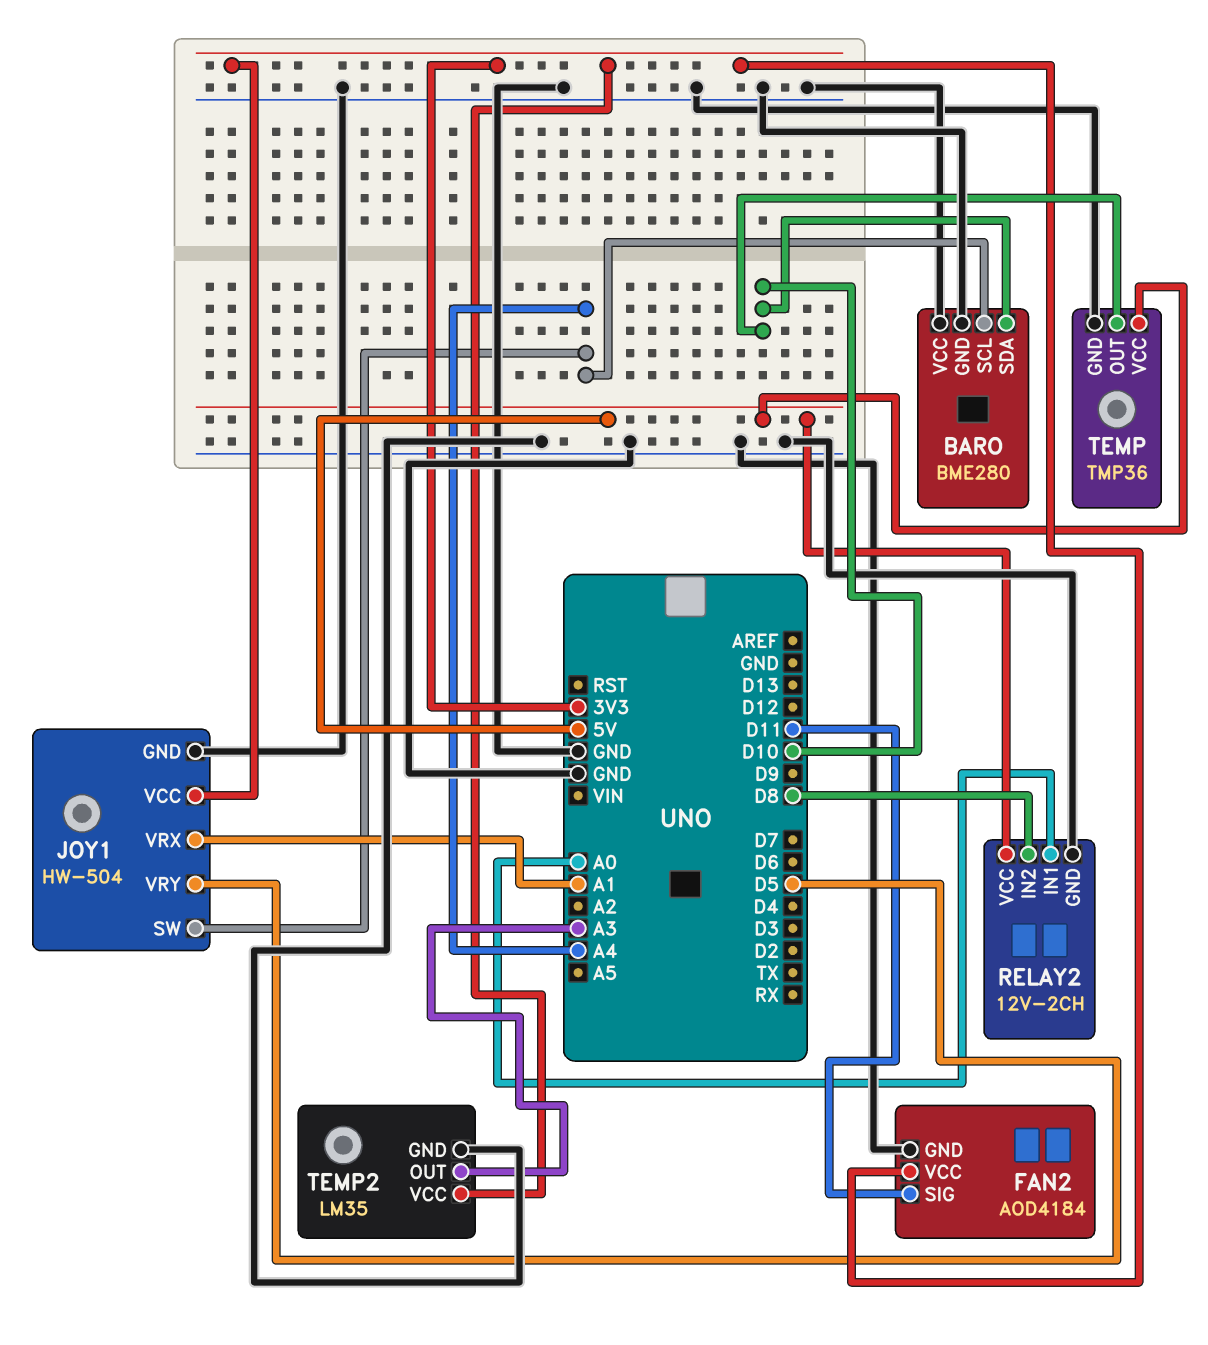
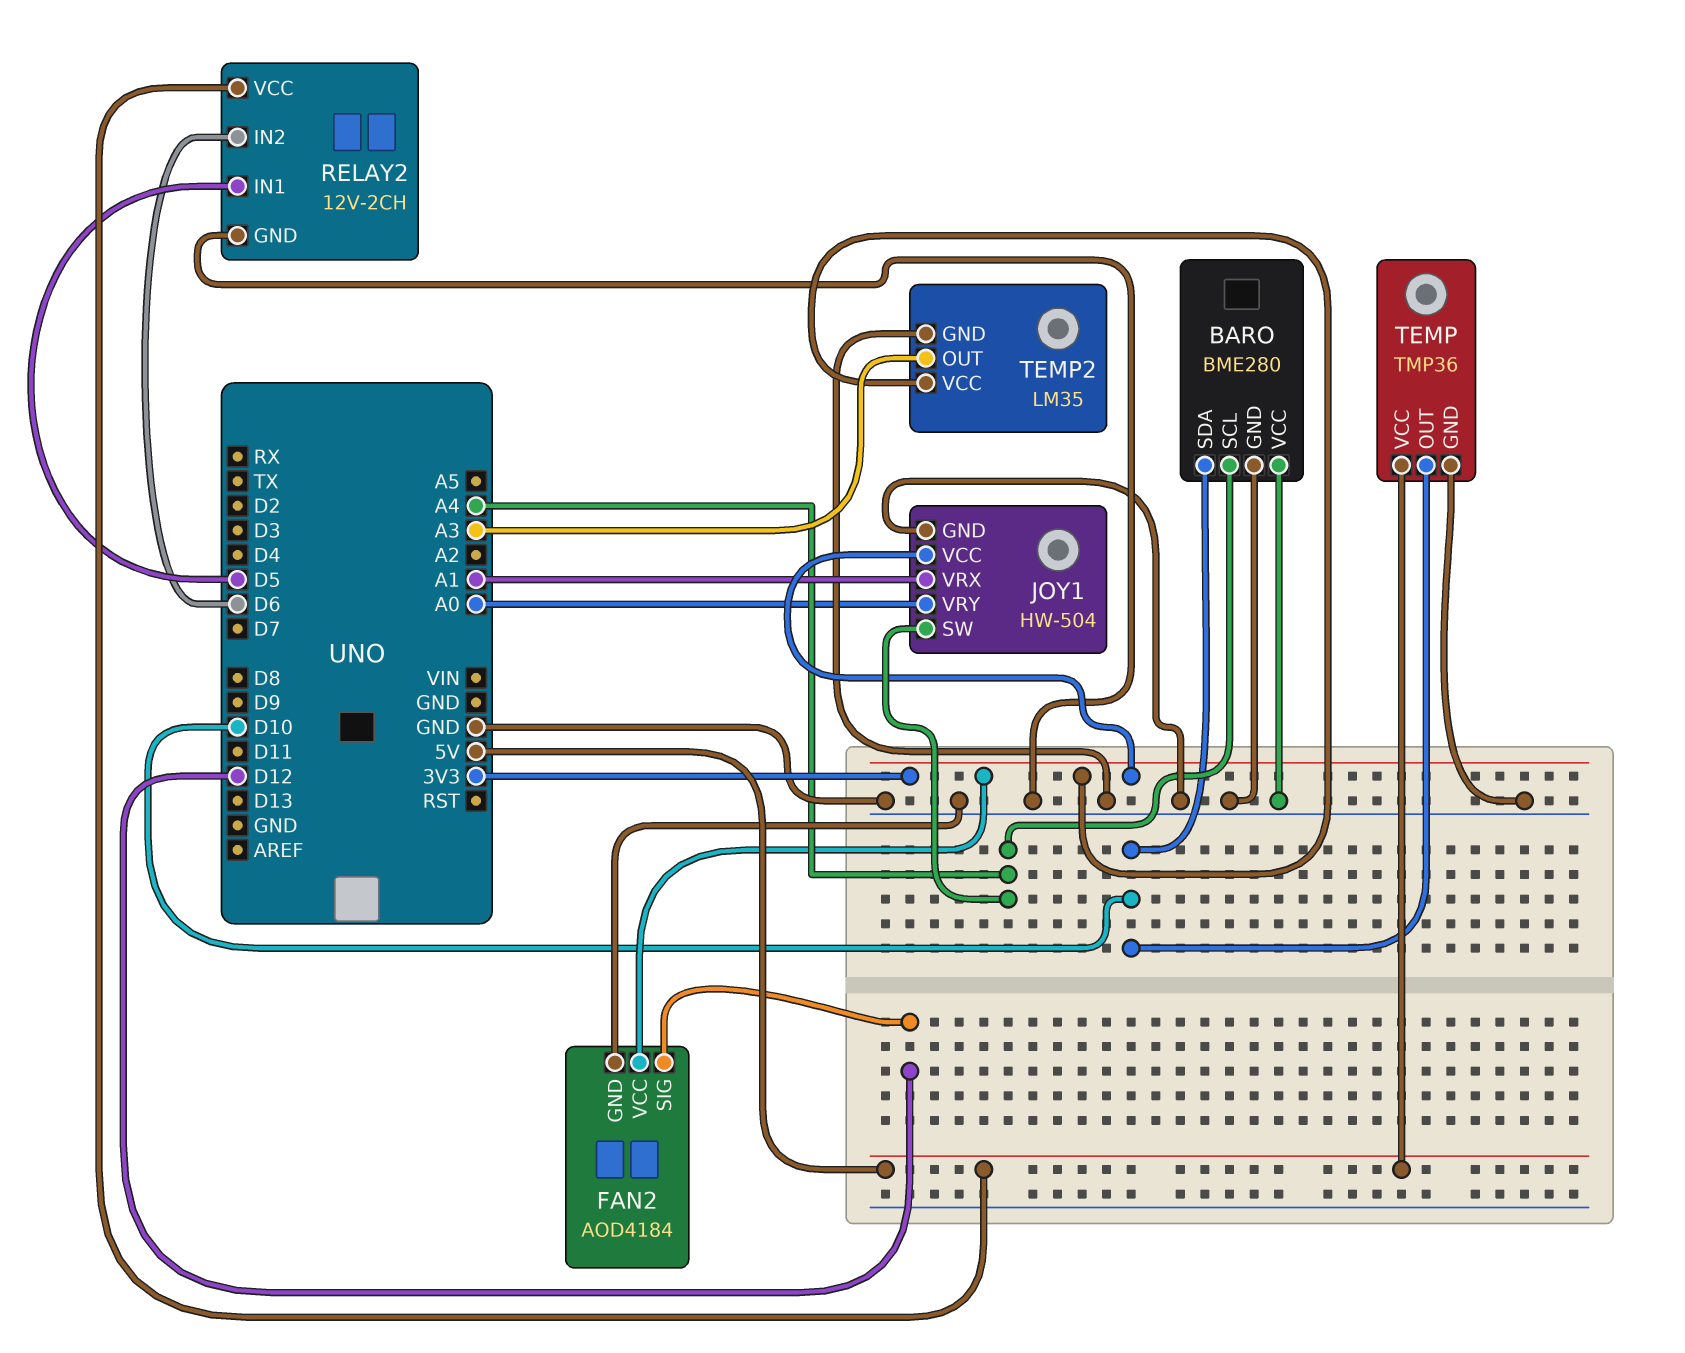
FAN2 pin SIG: D11 -> D12
JOY1 pin VRY: D5 -> A0
RELAY2 pin IN1: A0 -> D5
RELAY2 pin IN2: D8 -> D6

